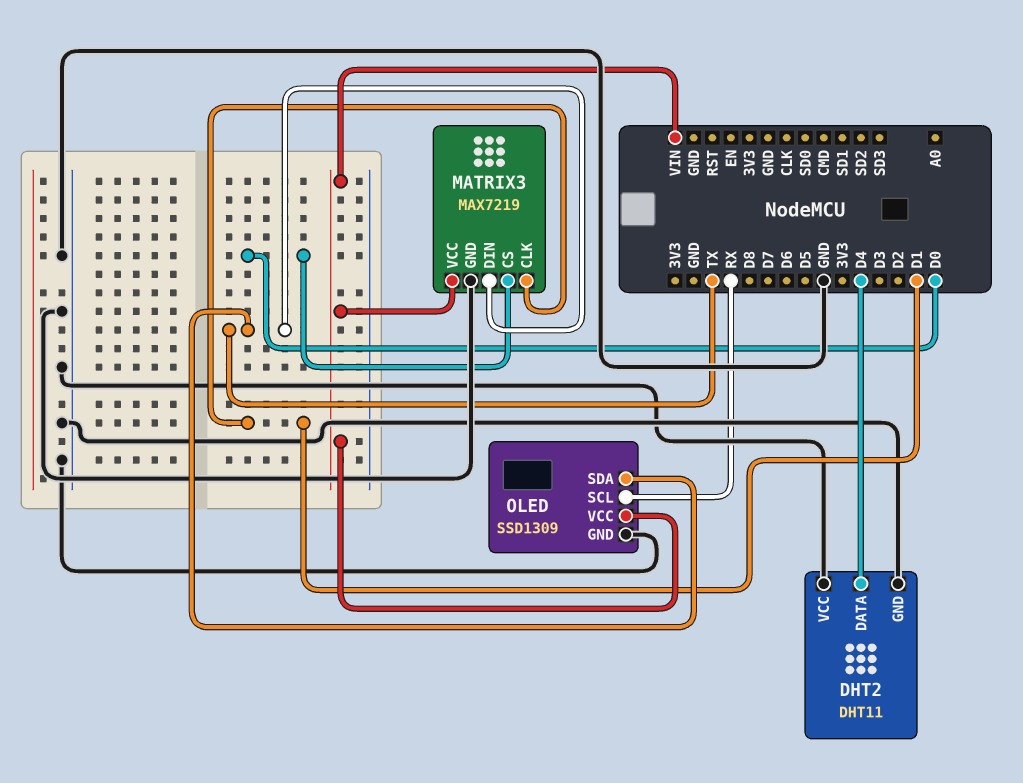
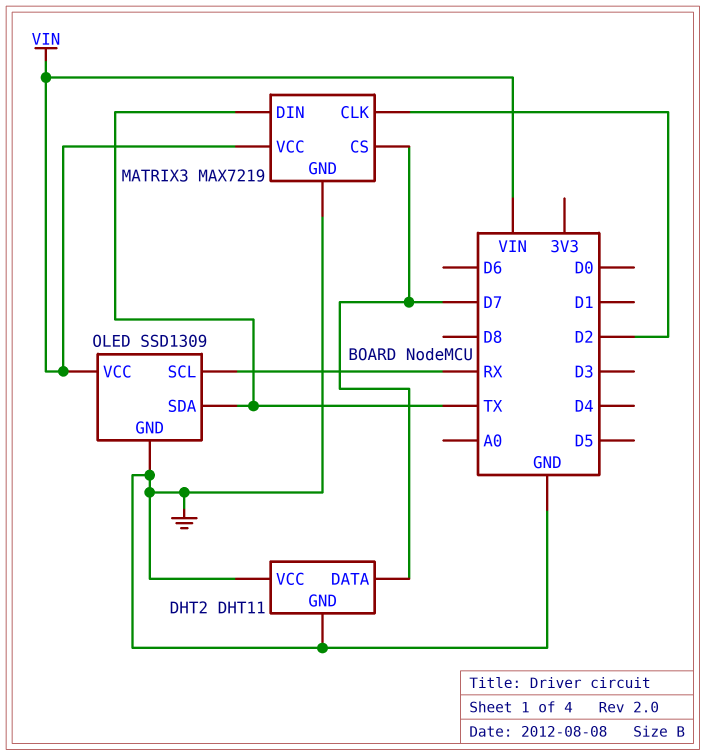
DHT2 pin DATA: D4 -> D7
MATRIX3 pin CLK: D1 -> D2
MATRIX3 pin CS: D0 -> D7

